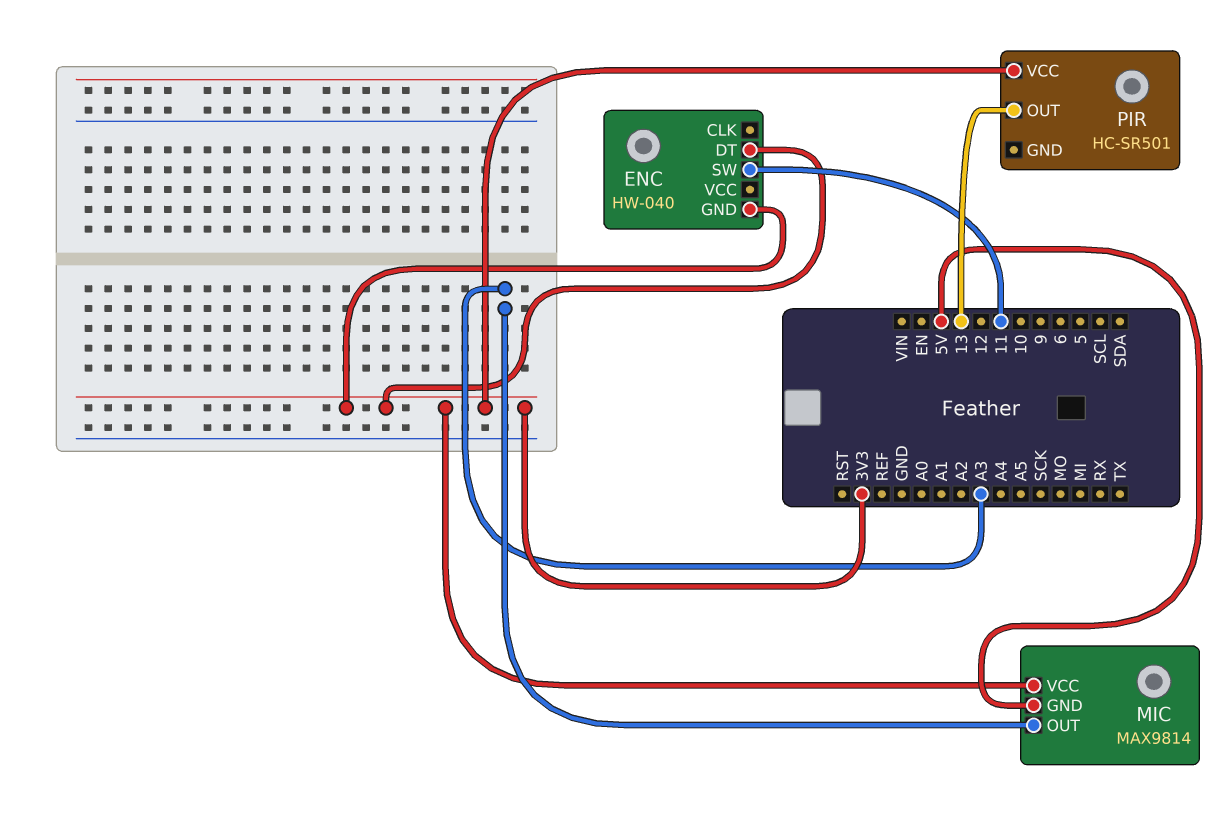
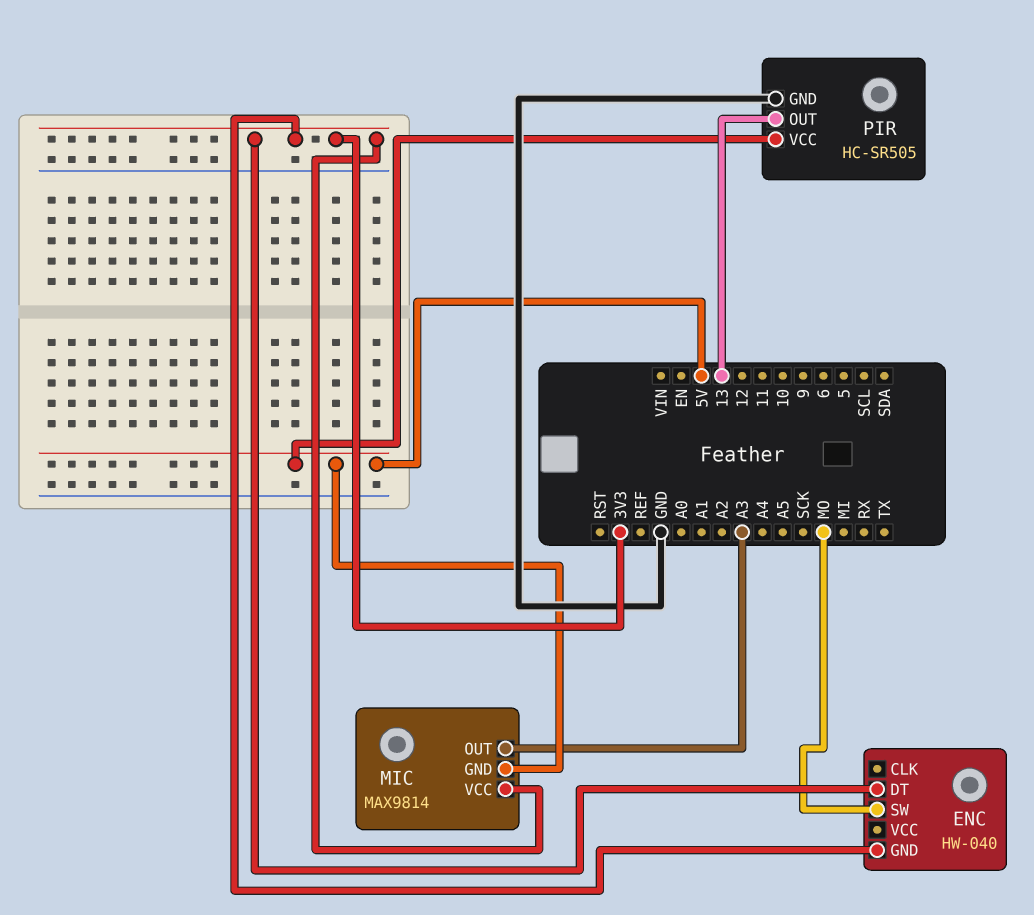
ENC pin SW: 11 -> MO
PIR: HC-SR501 -> HC-SR505
PIR pin GND: none -> GND
PIR pin VCC: 3V3 -> 5V

